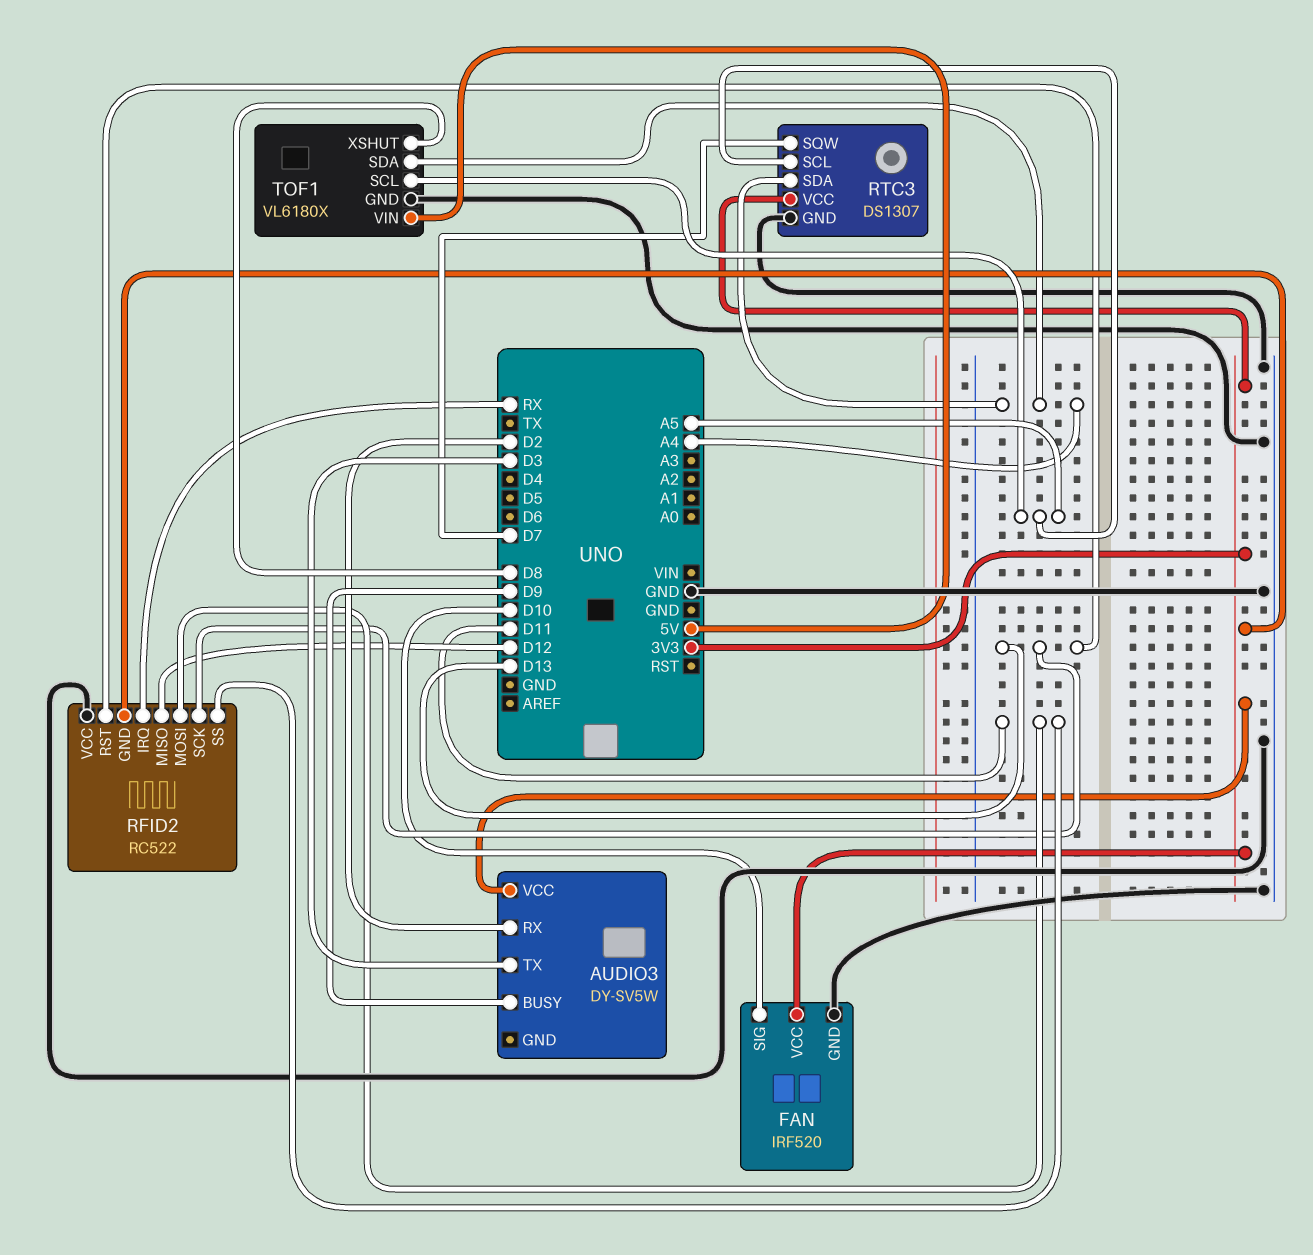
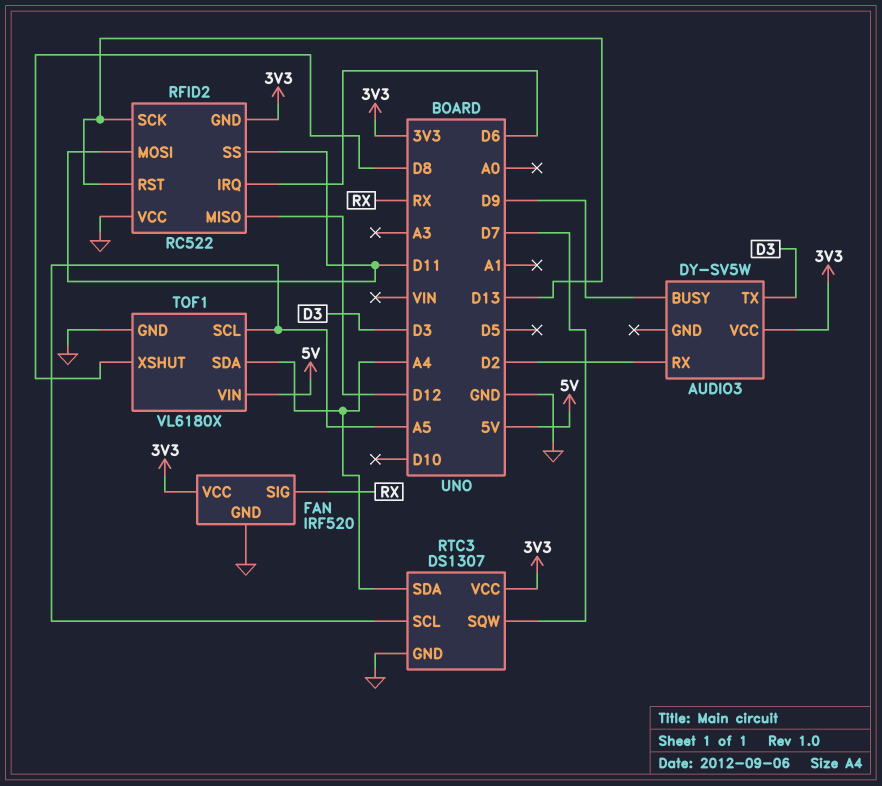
FAN pin SIG: D10 -> RX
RFID2 pin IRQ: RX -> D6

